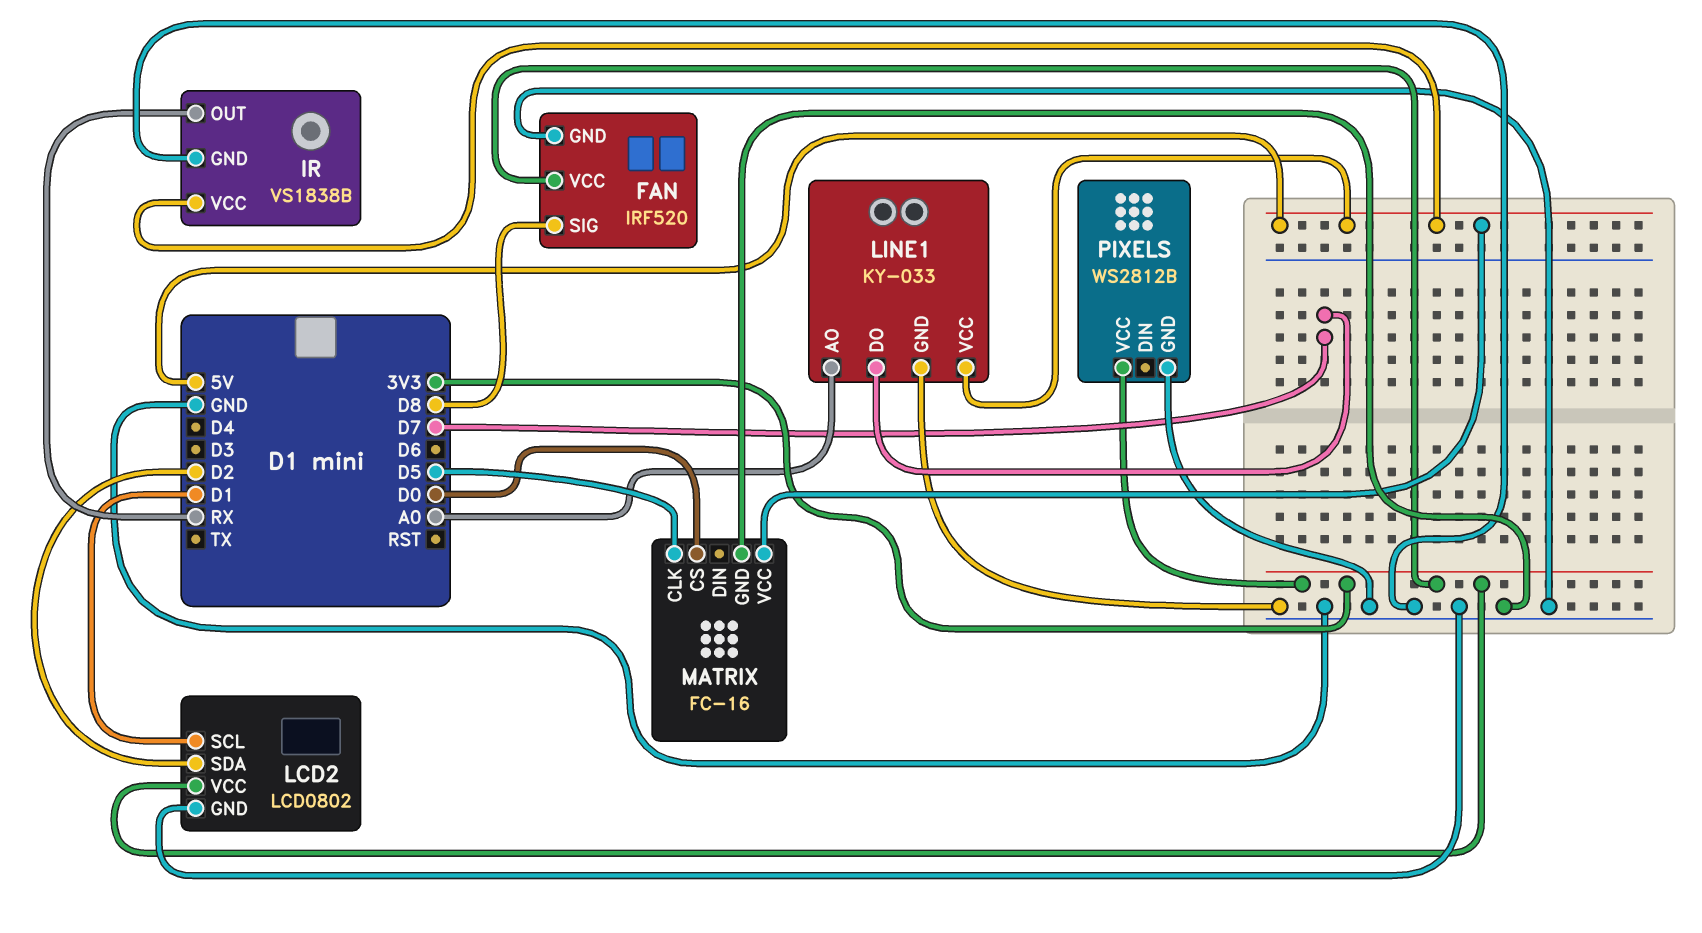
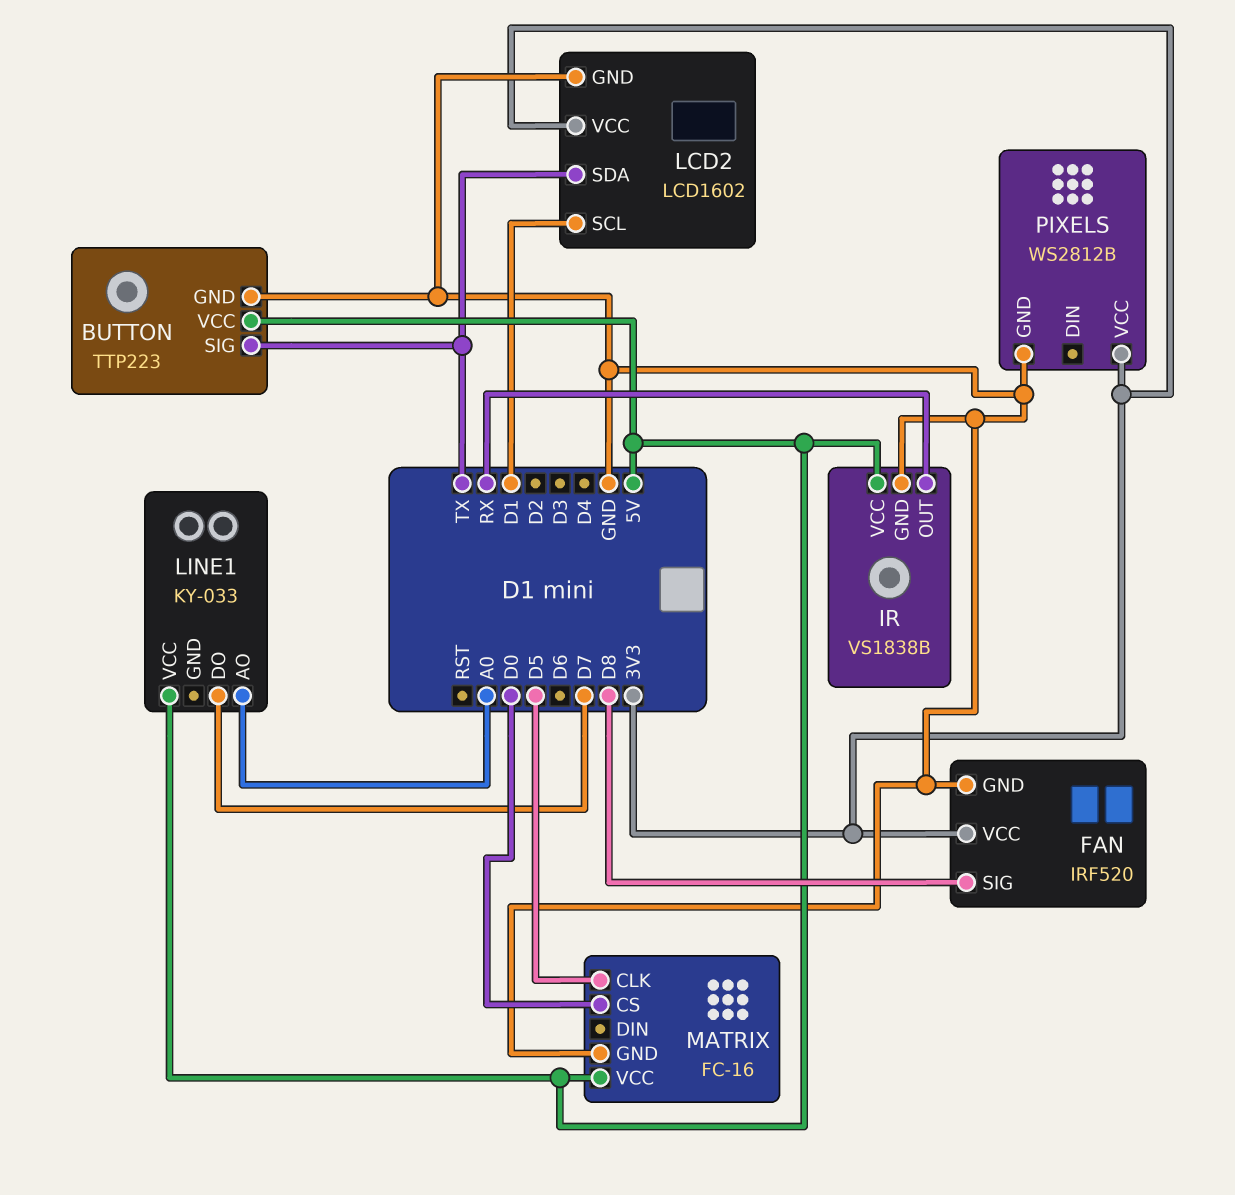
BUTTON: none -> TTP223
BUTTON pin GND: none -> GND
BUTTON pin SIG: none -> TX
BUTTON pin VCC: none -> 5V
LCD2: LCD0802 -> LCD1602
LCD2 pin SDA: D2 -> TX
LINE1 pin GND: GND -> none

